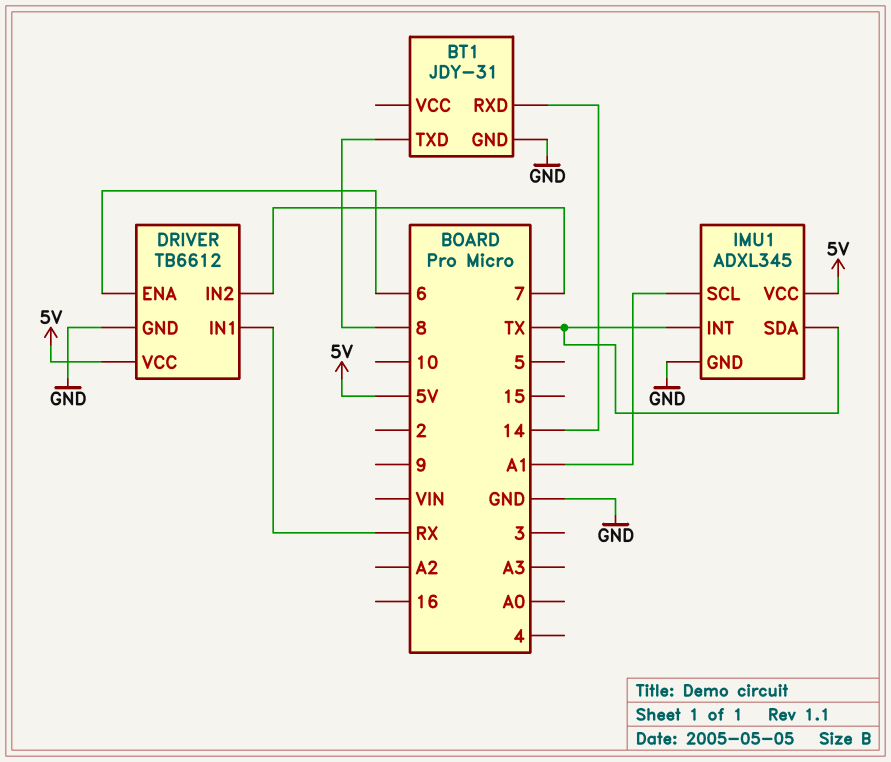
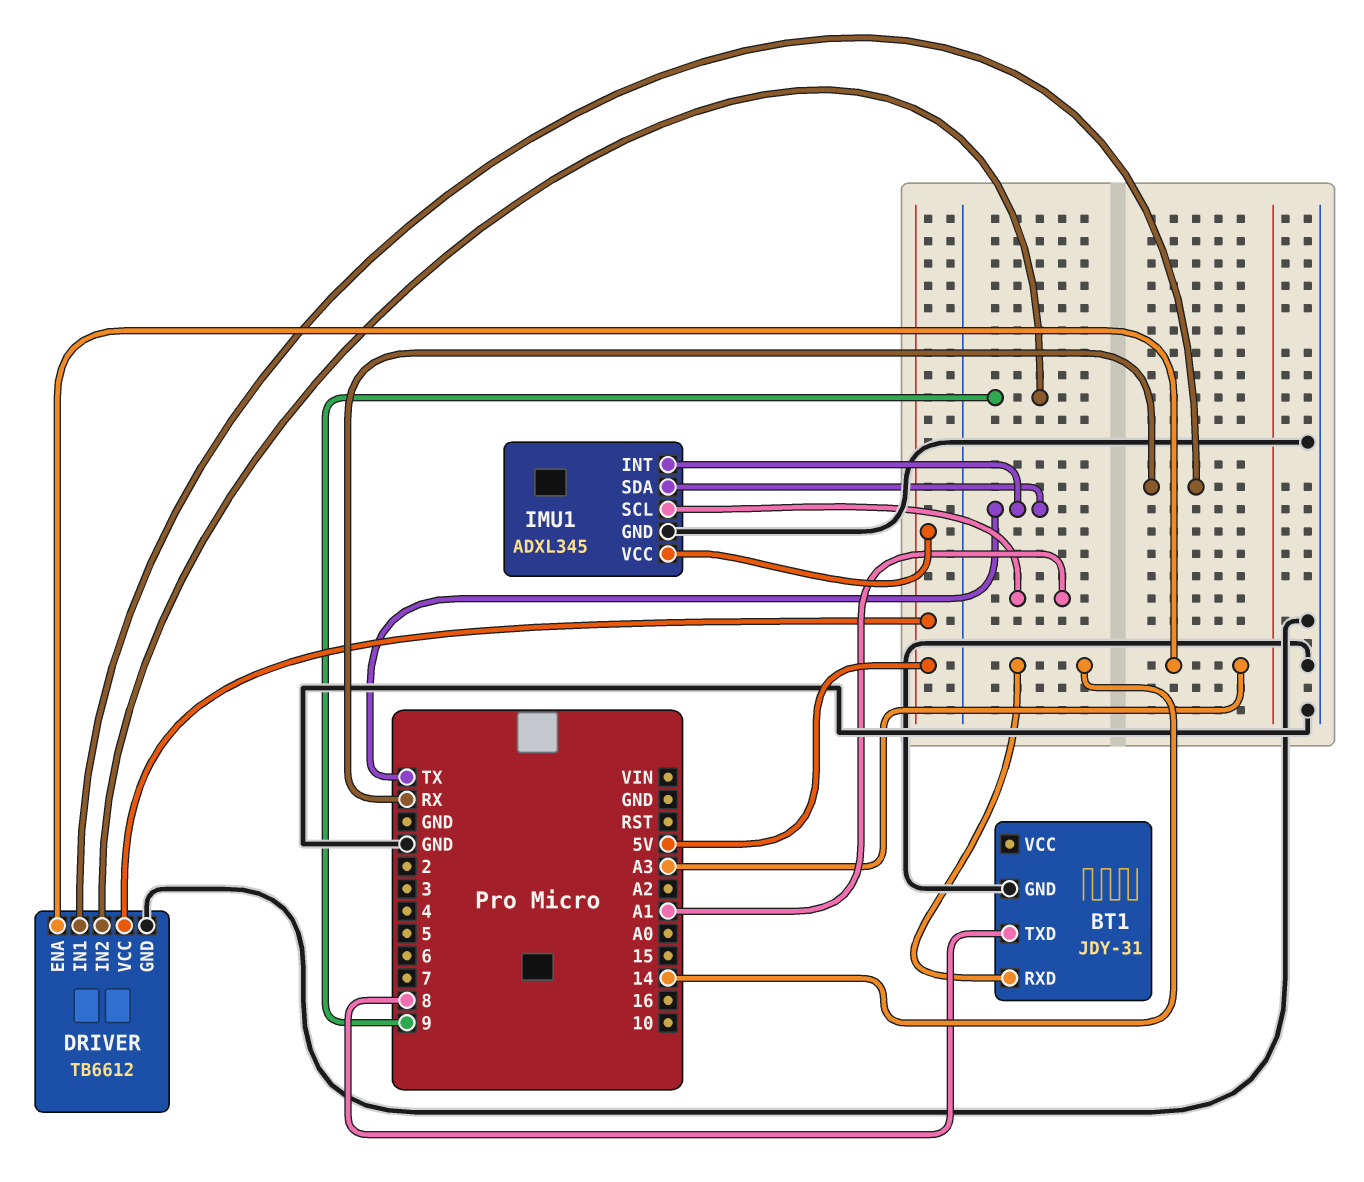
DRIVER pin ENA: 6 -> A3
DRIVER pin IN2: 7 -> 9

